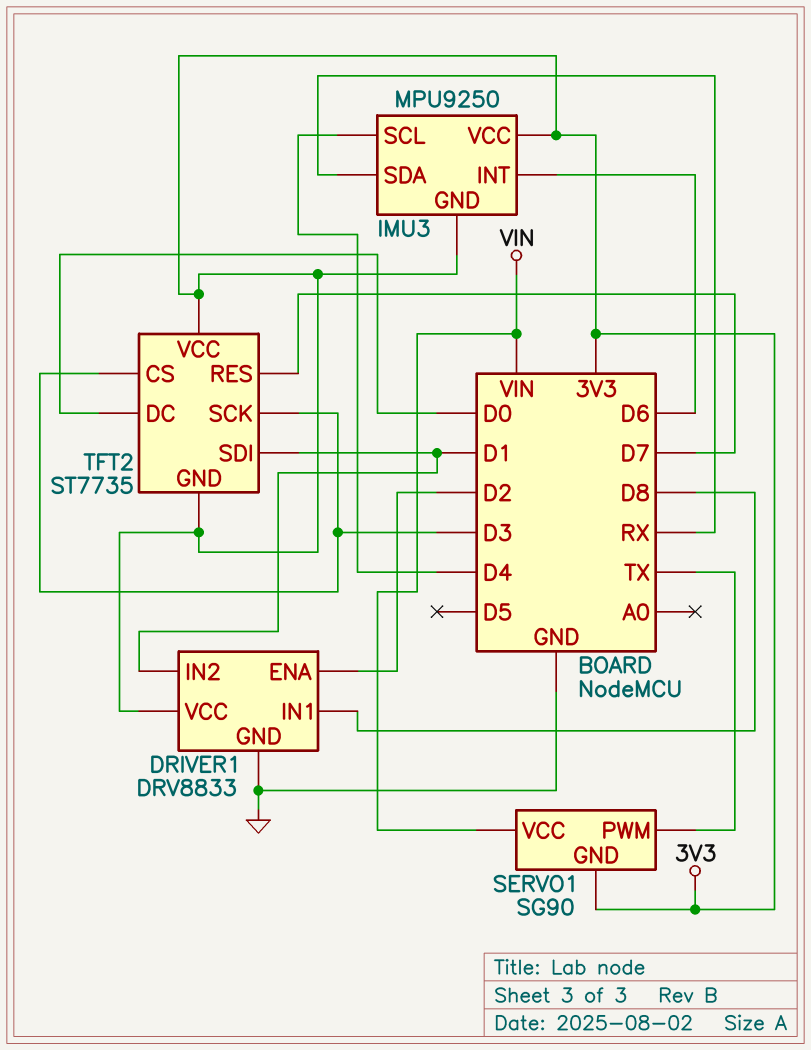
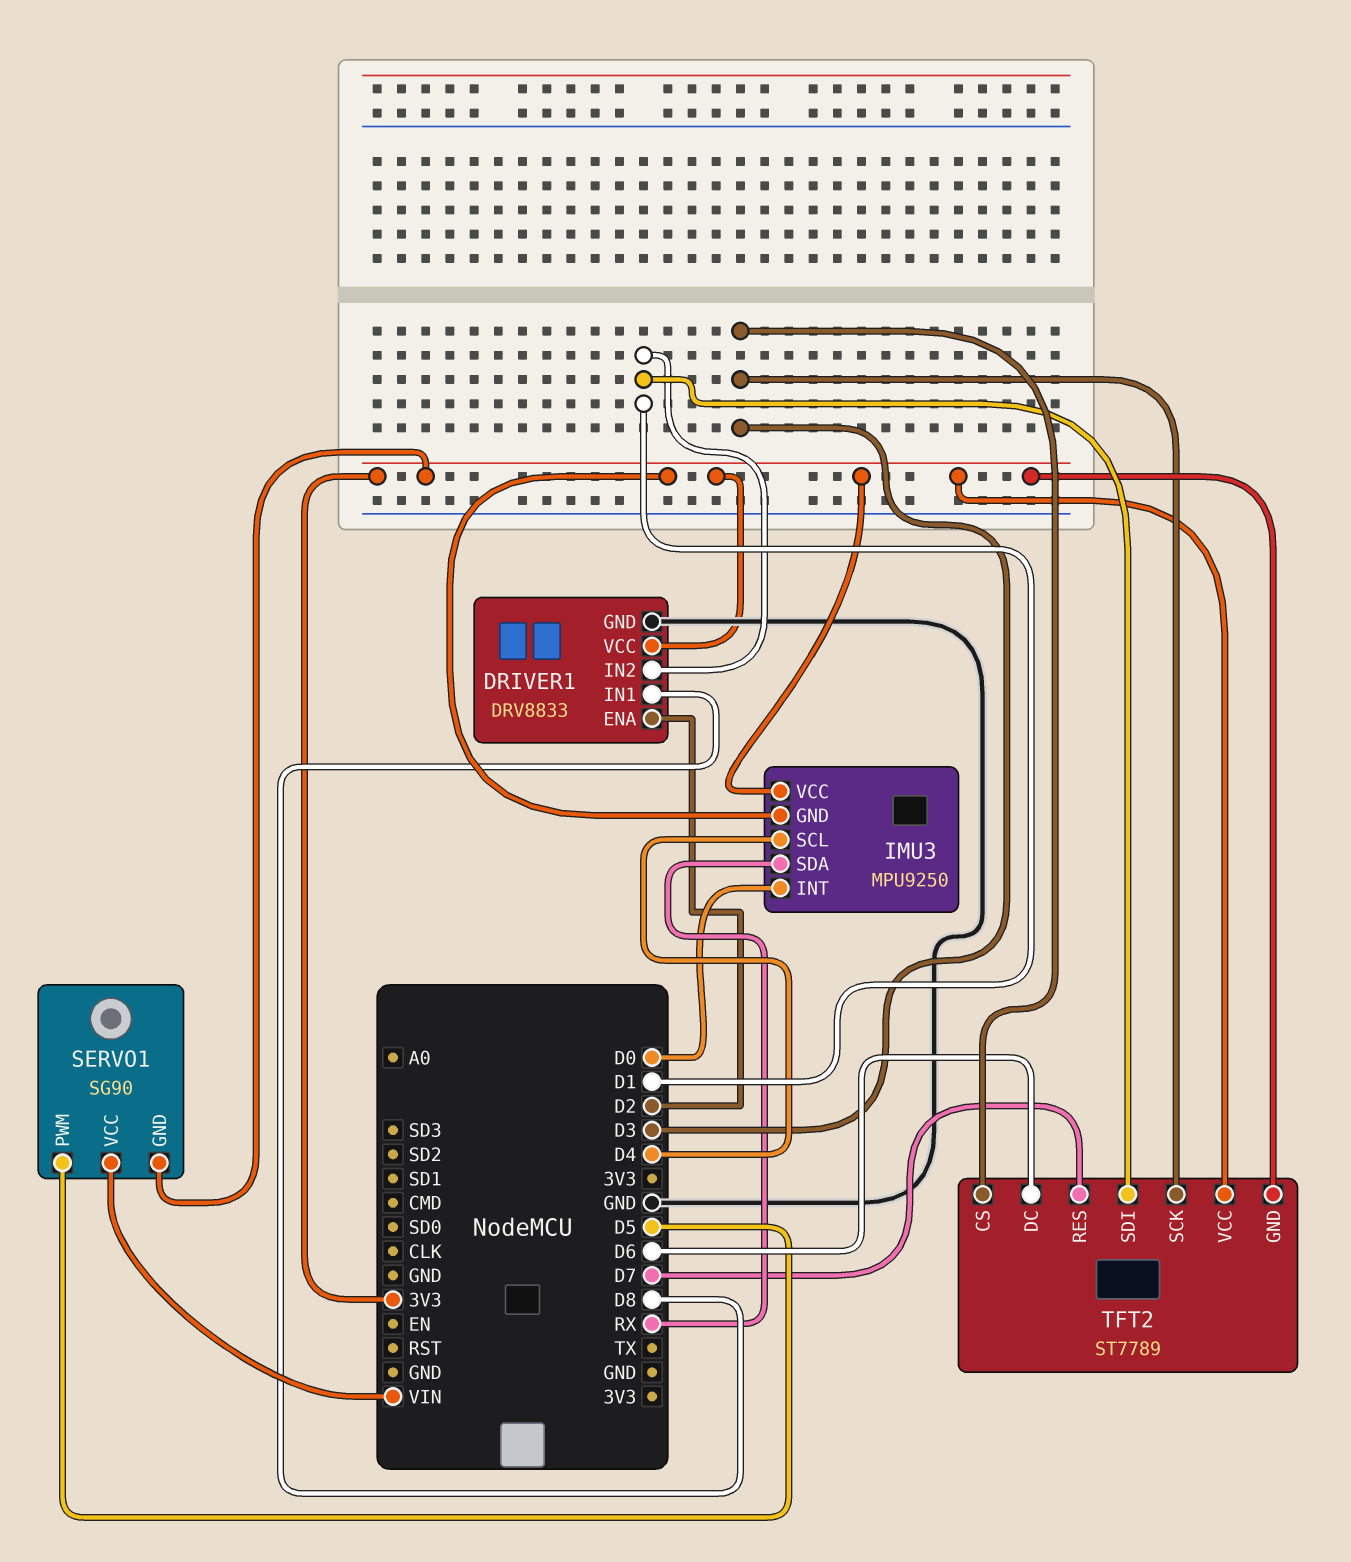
IMU3 pin INT: D6 -> D0
SERVO1 pin PWM: TX -> D5
TFT2: ST7735 -> ST7789
TFT2 pin DC: D0 -> D6

